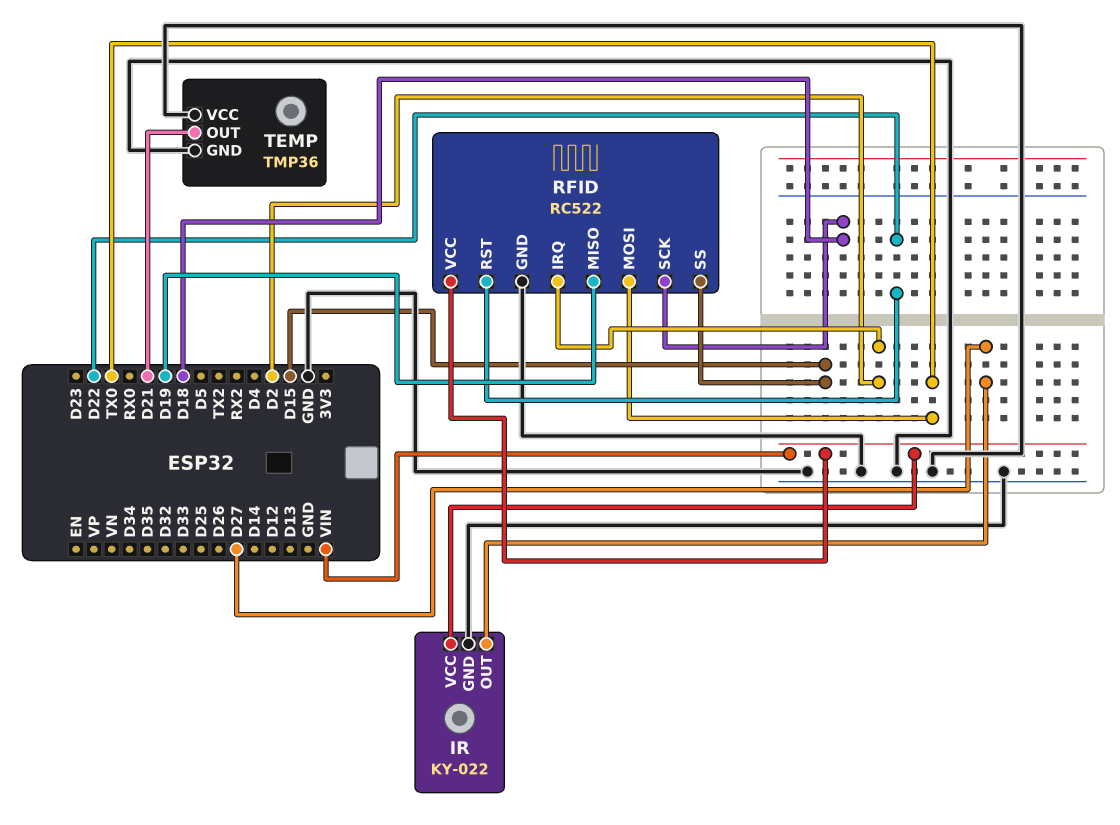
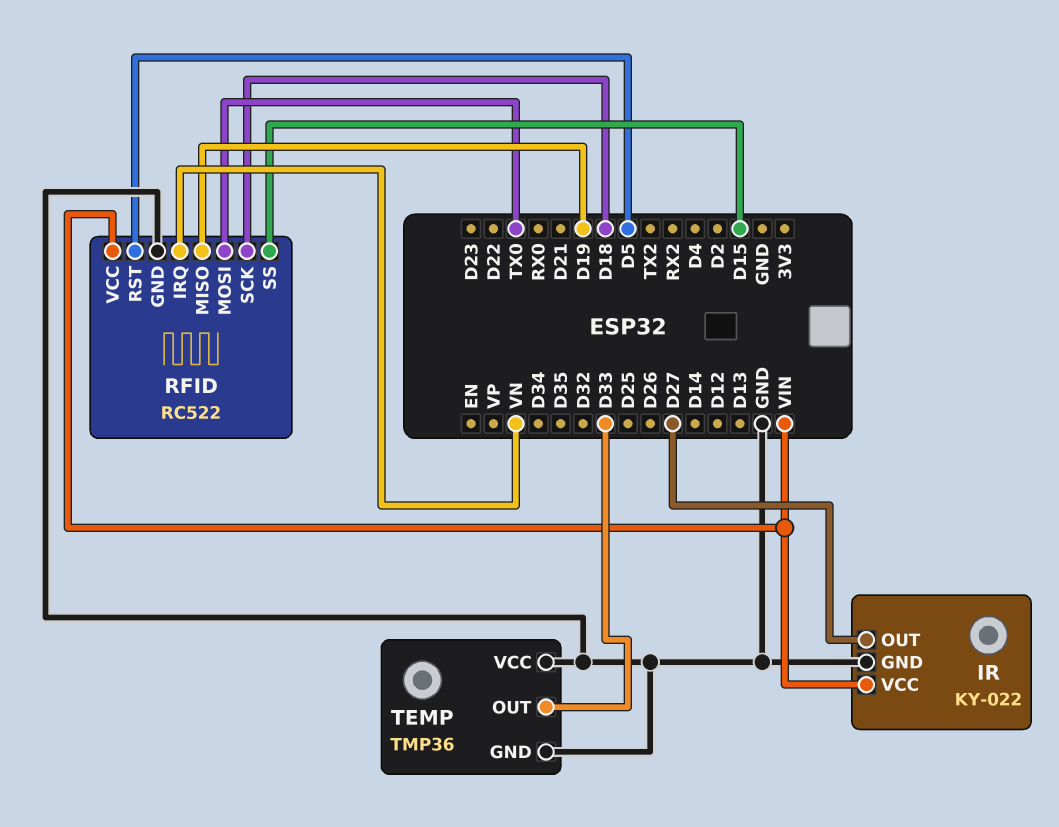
RFID pin IRQ: D2 -> VN
RFID pin RST: D22 -> D5
TEMP pin OUT: D21 -> D33

